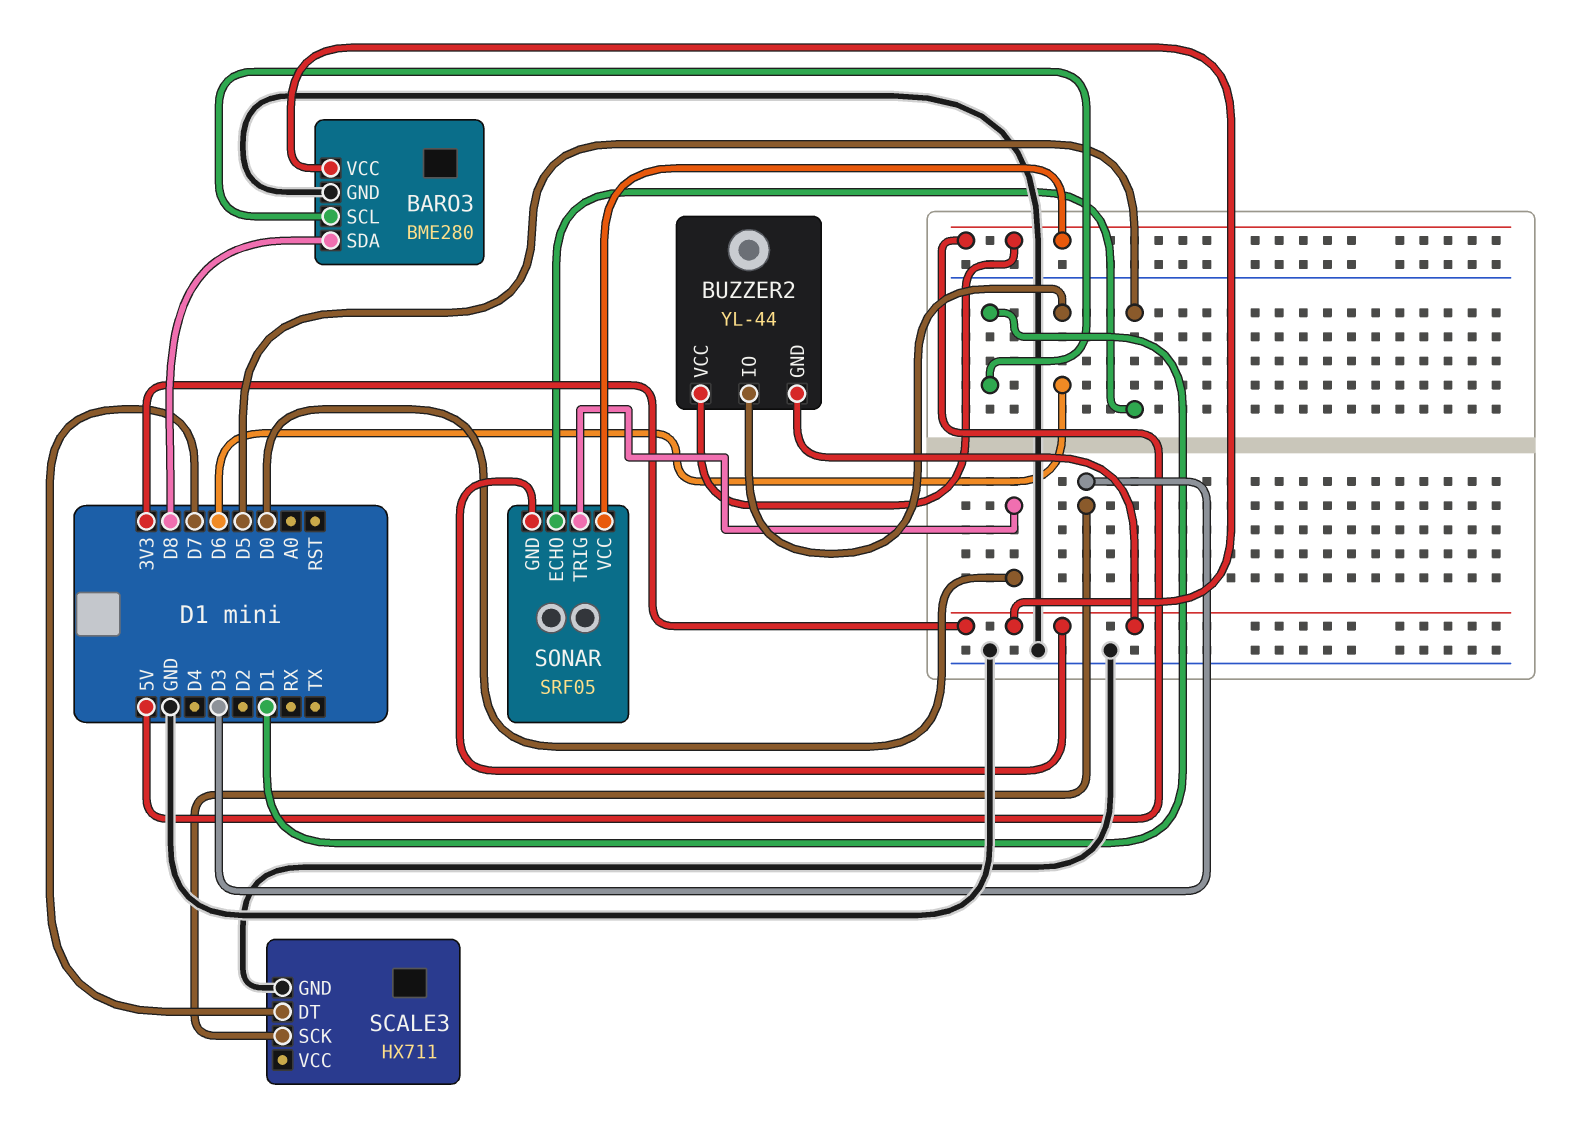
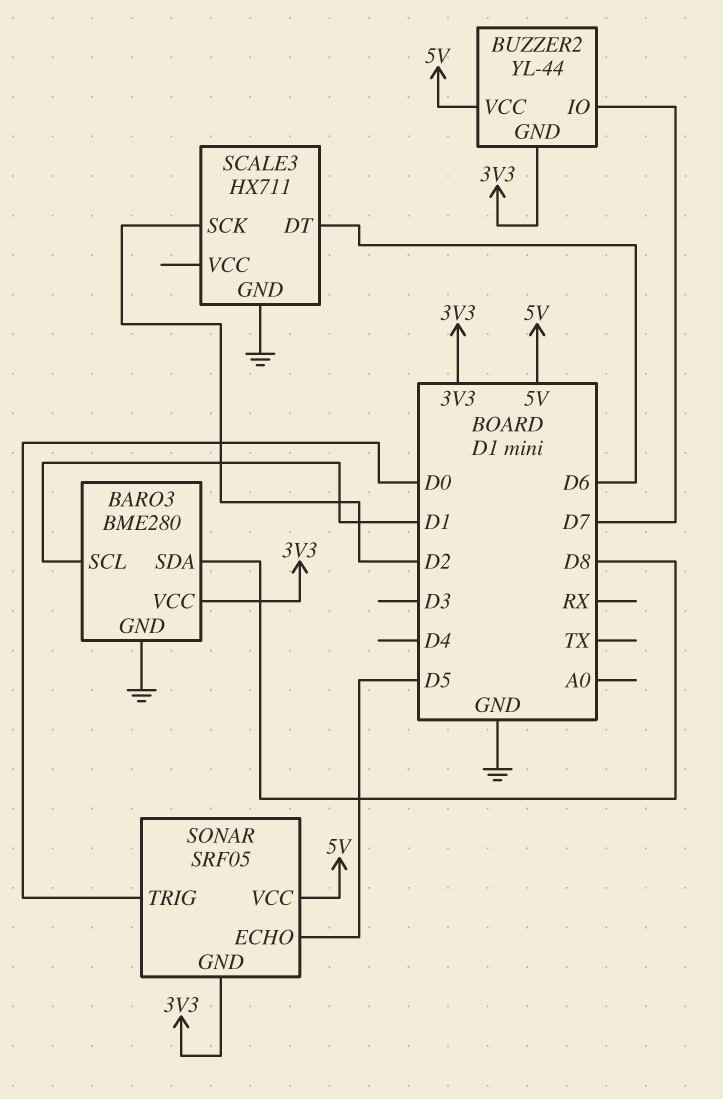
BUZZER2 pin IO: D6 -> D7
SCALE3 pin DT: D7 -> D6
SCALE3 pin SCK: D3 -> D2

